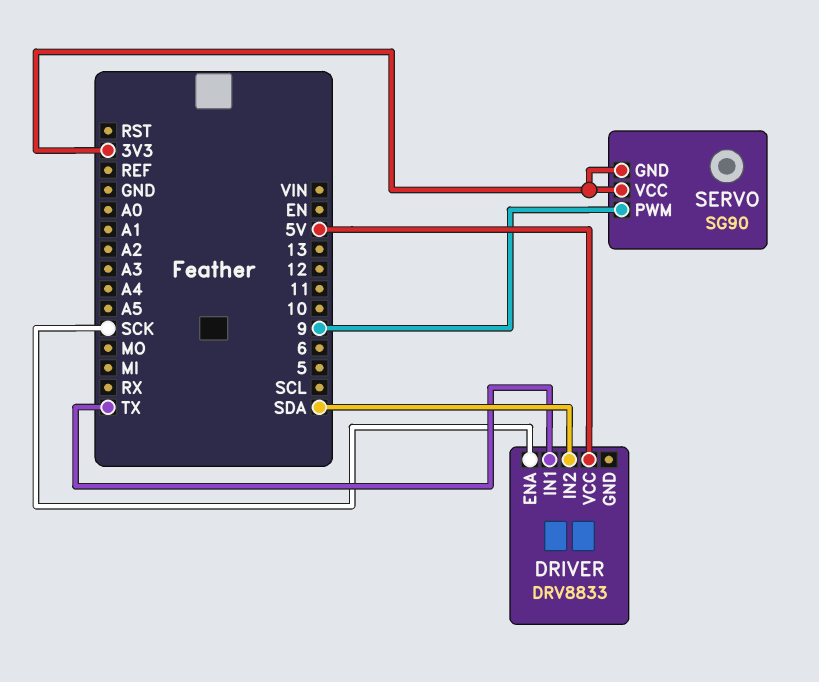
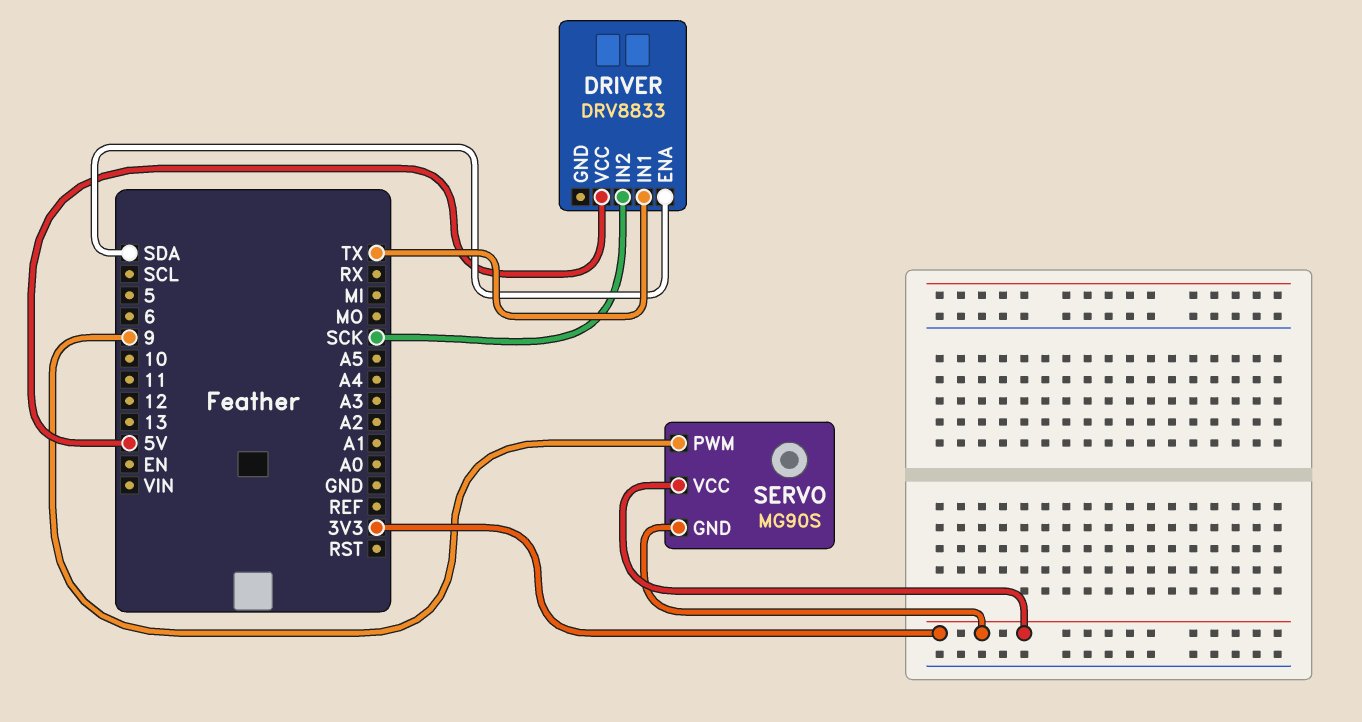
DRIVER pin ENA: SCK -> SDA
DRIVER pin IN2: SDA -> SCK
SERVO: SG90 -> MG90S

